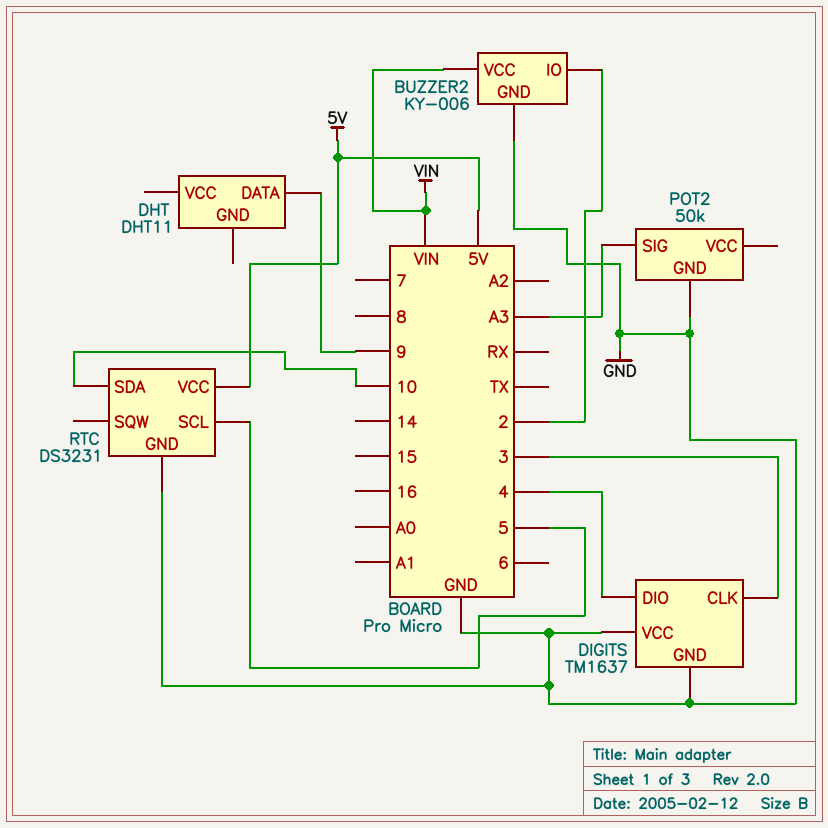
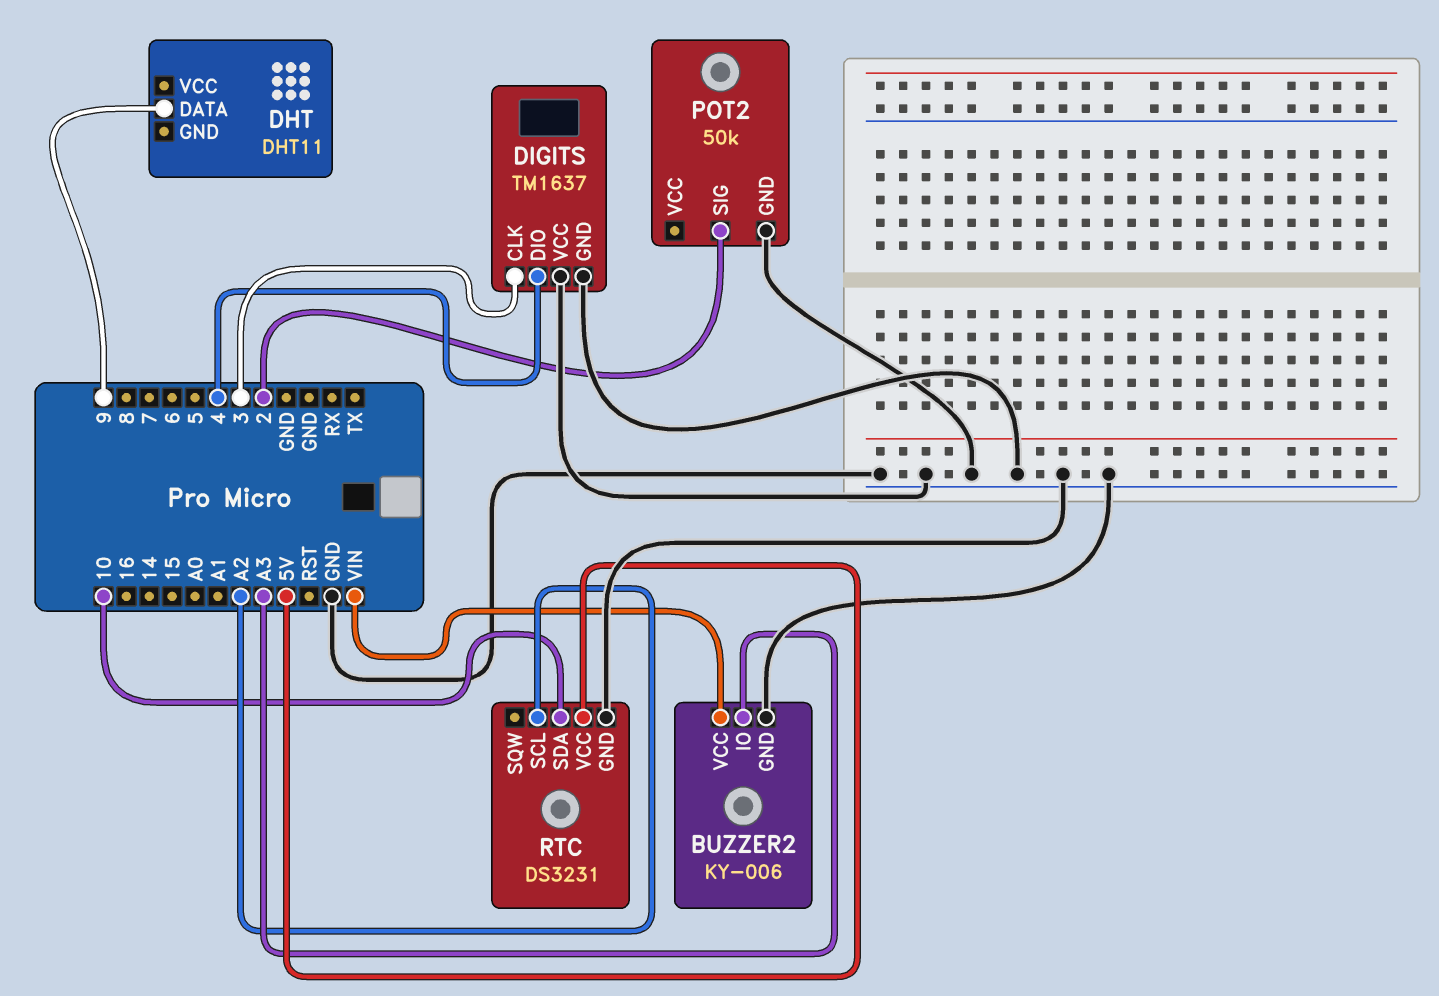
BUZZER2 pin IO: 2 -> A3
POT2 pin SIG: A3 -> 2
RTC pin SCL: 5 -> A2

